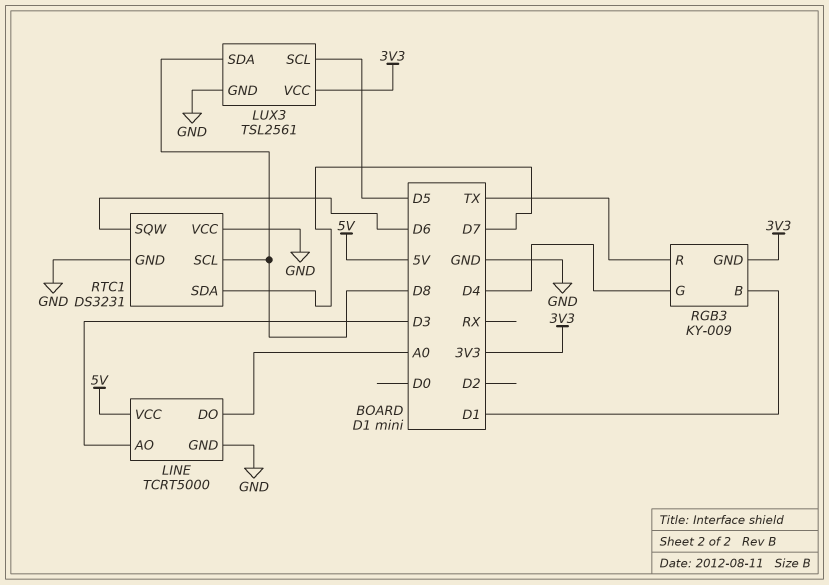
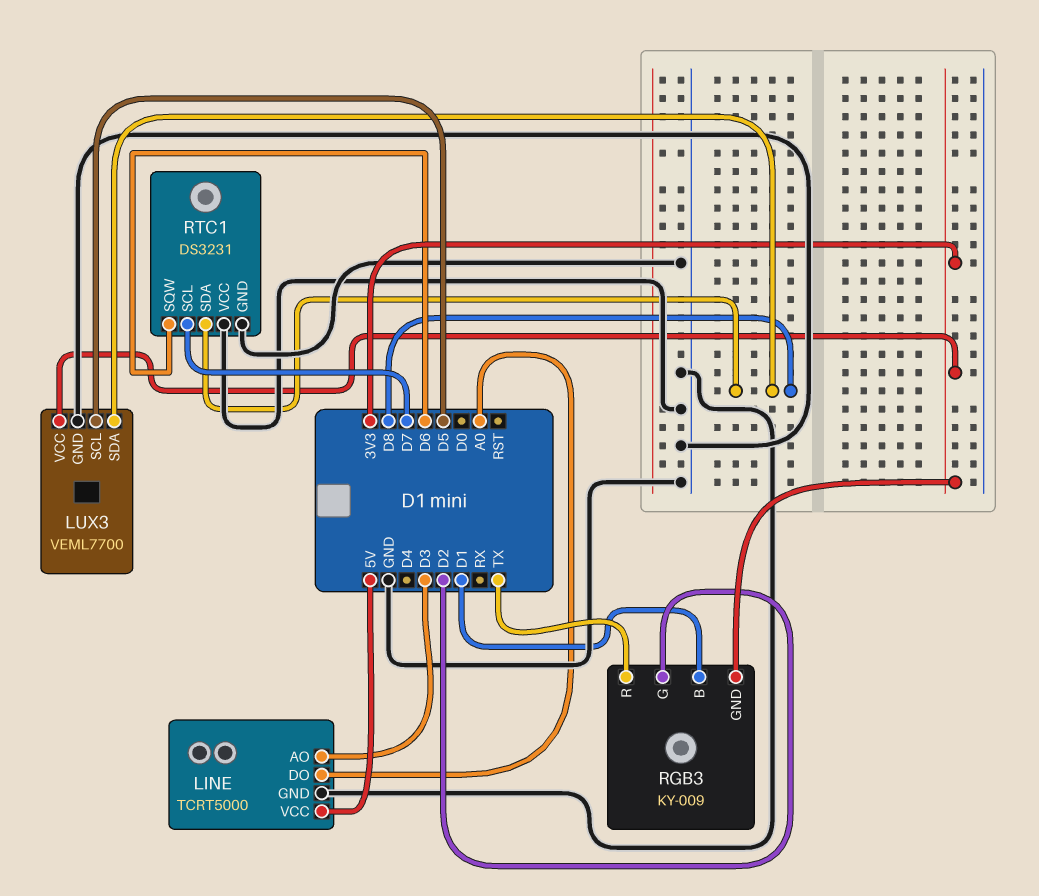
LUX3: TSL2561 -> VEML7700
RGB3 pin G: D4 -> D2
RTC1 pin SCL: D8 -> D7
RTC1 pin SDA: D7 -> D8

